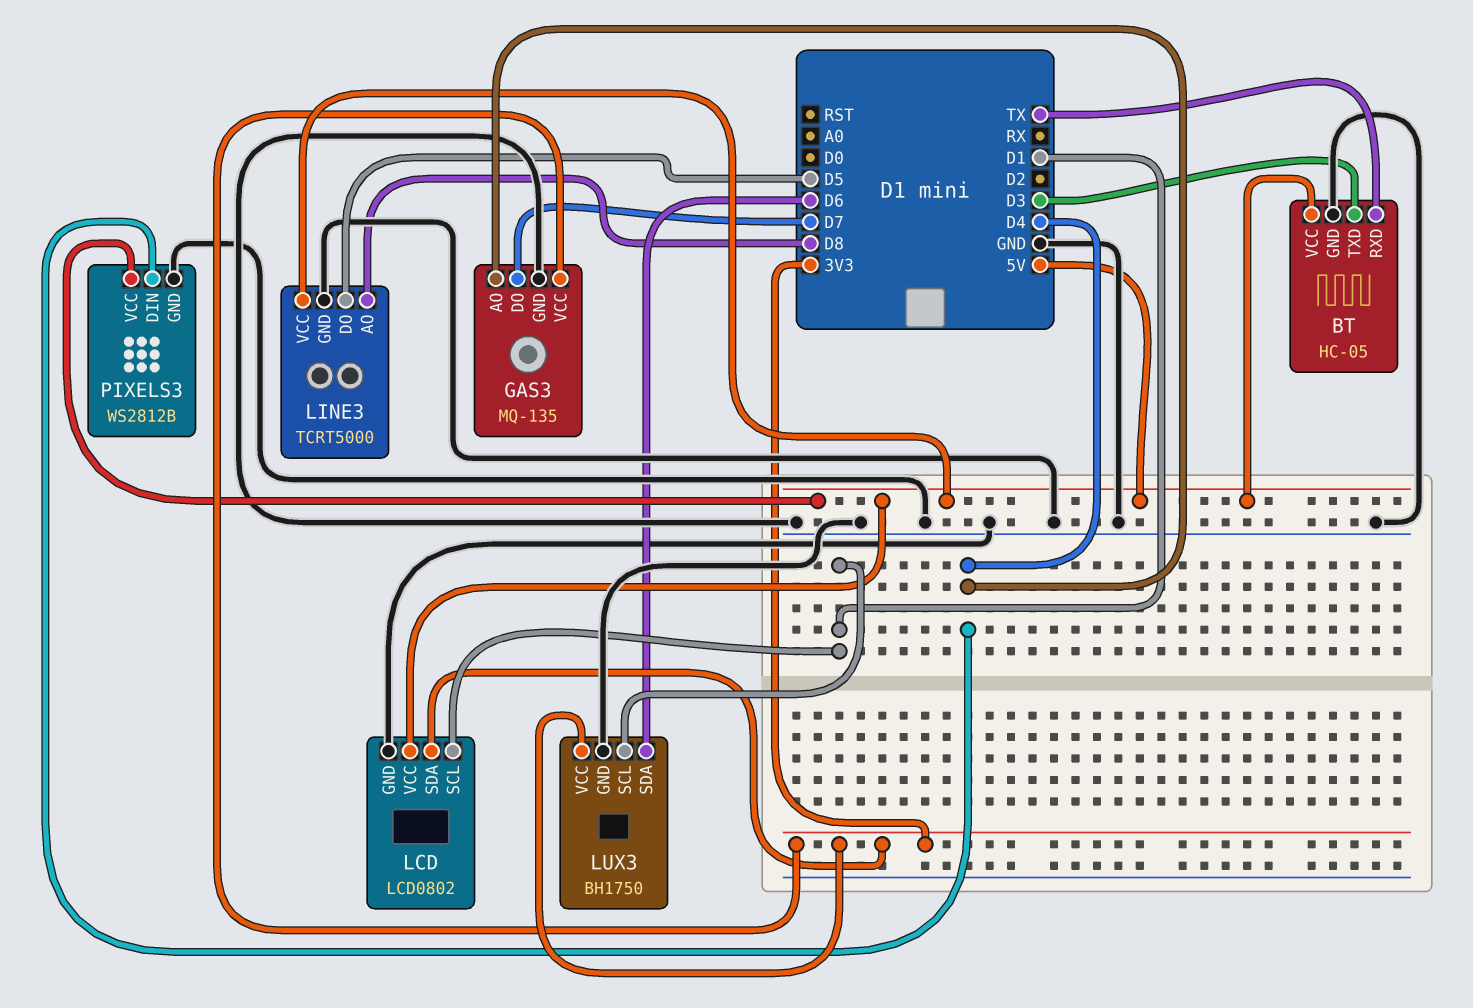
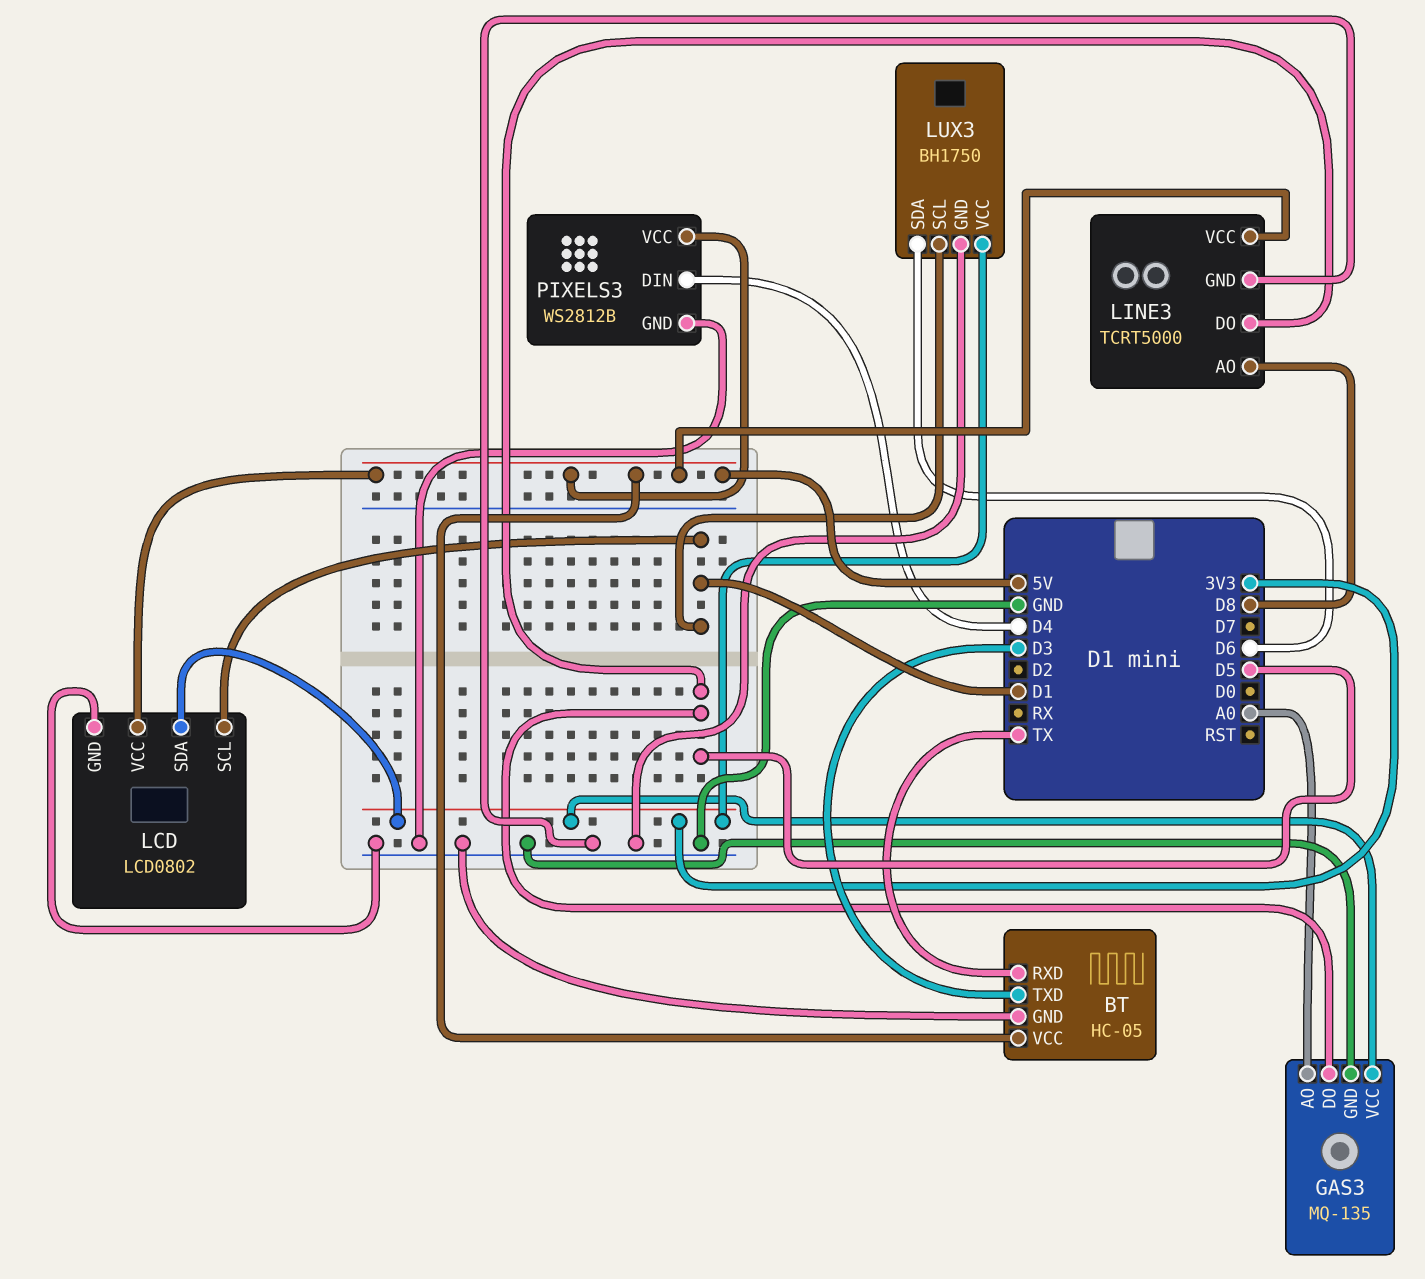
GAS3 pin AO: D4 -> A0
GAS3 pin DO: D7 -> D5

